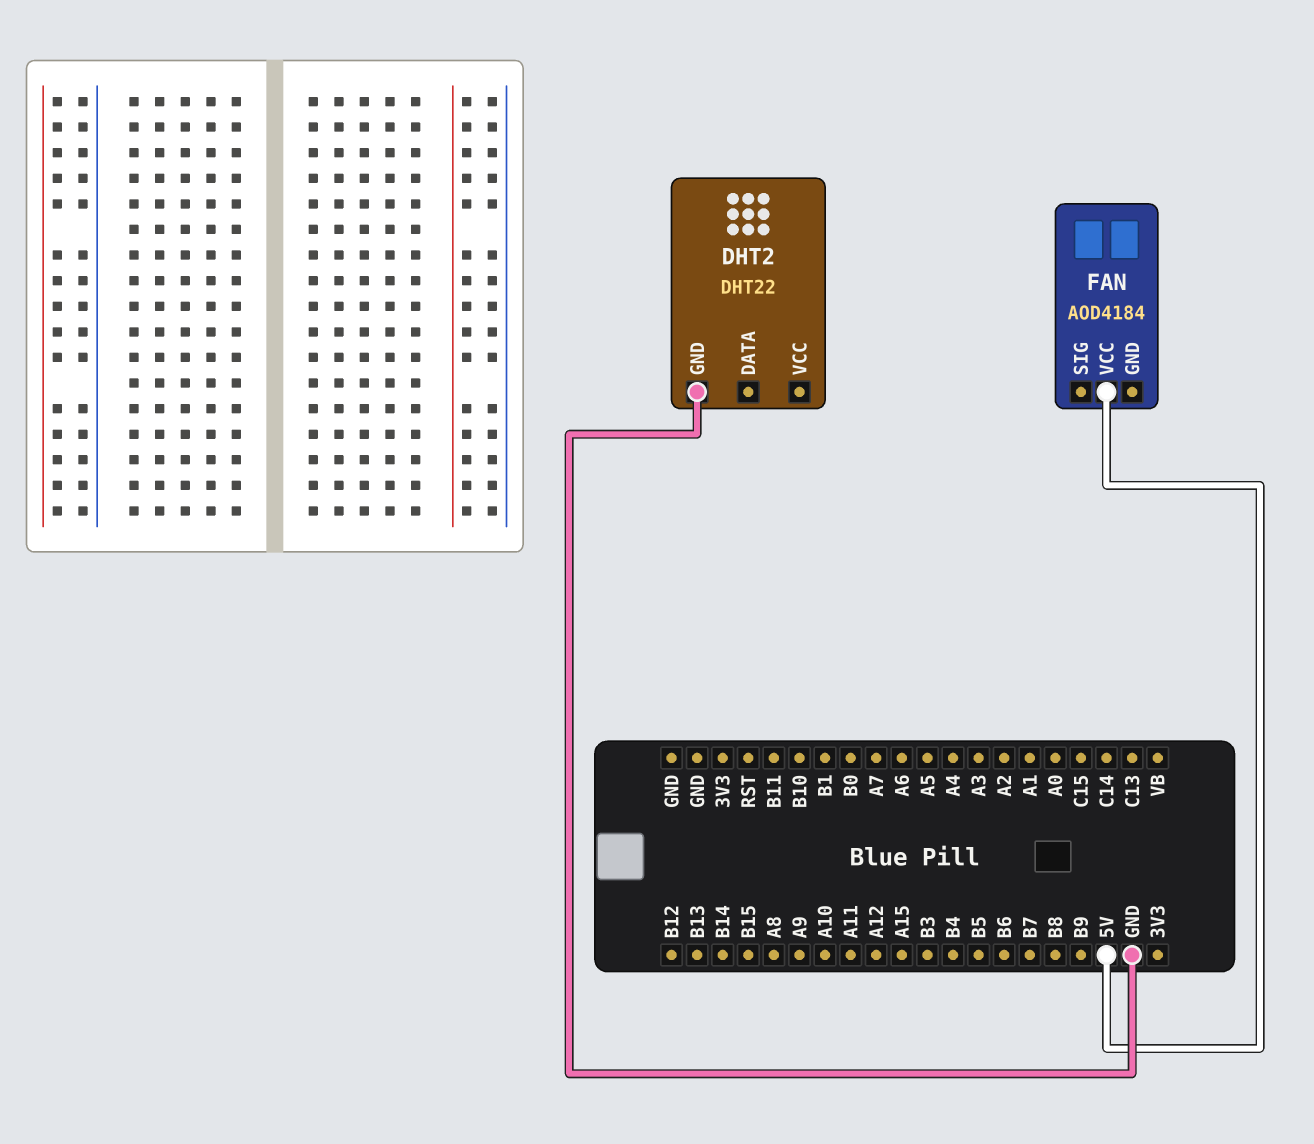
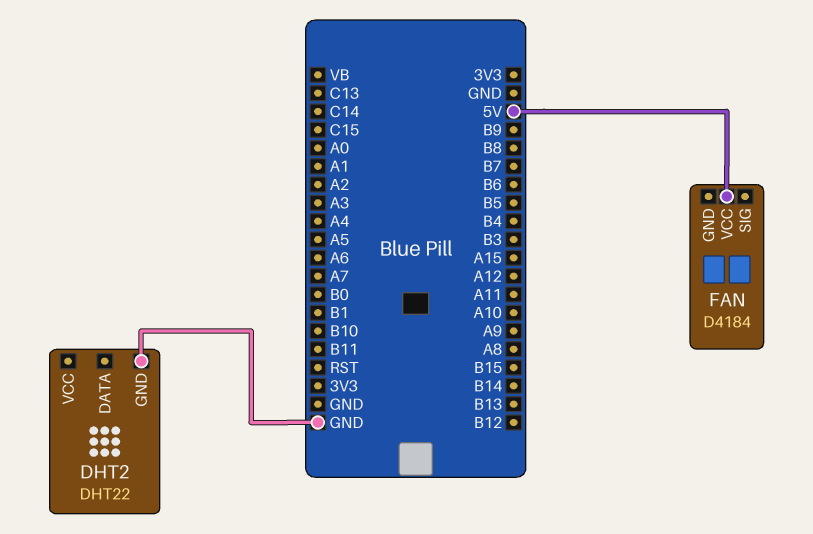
FAN: AOD4184 -> D4184

